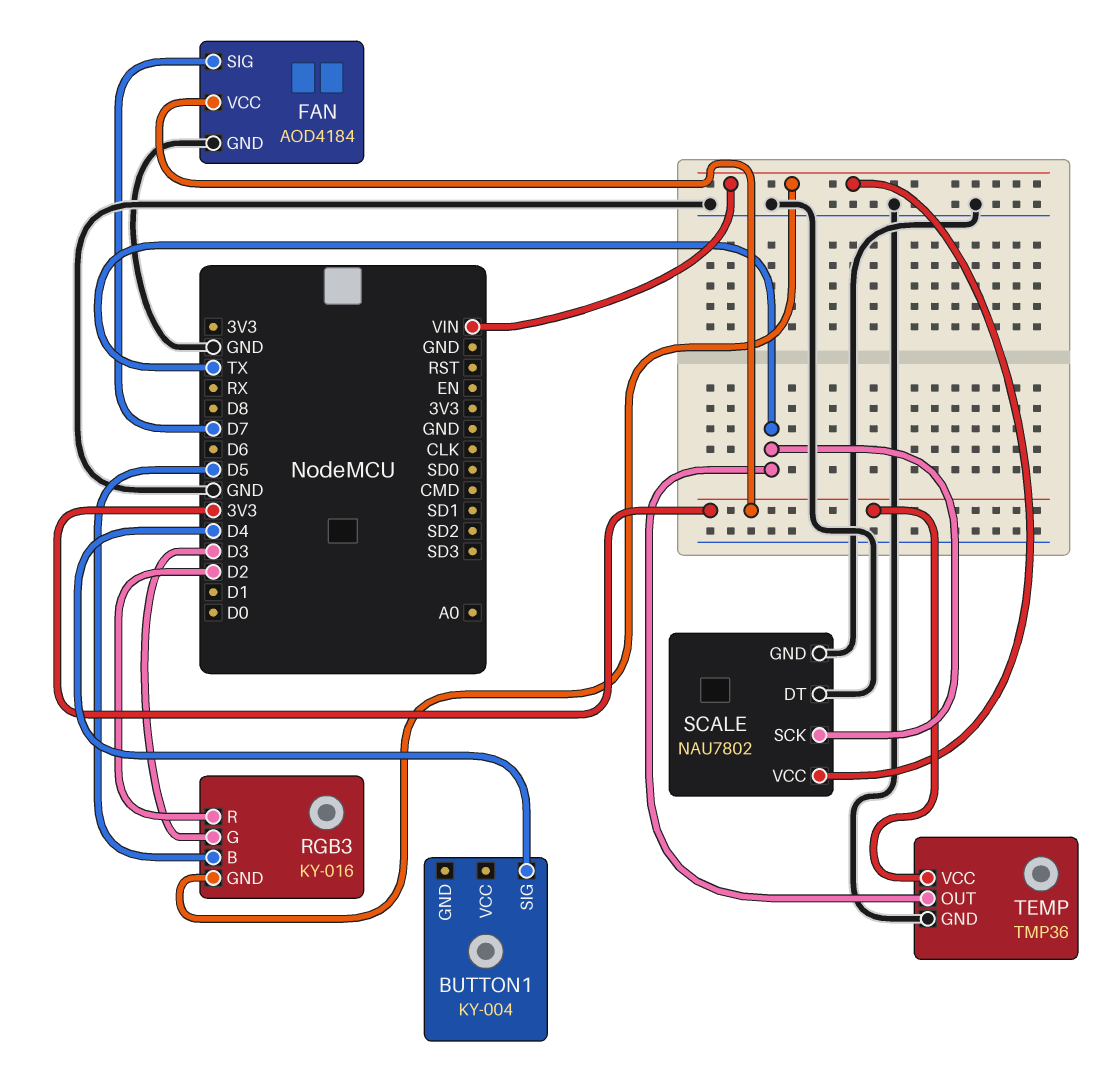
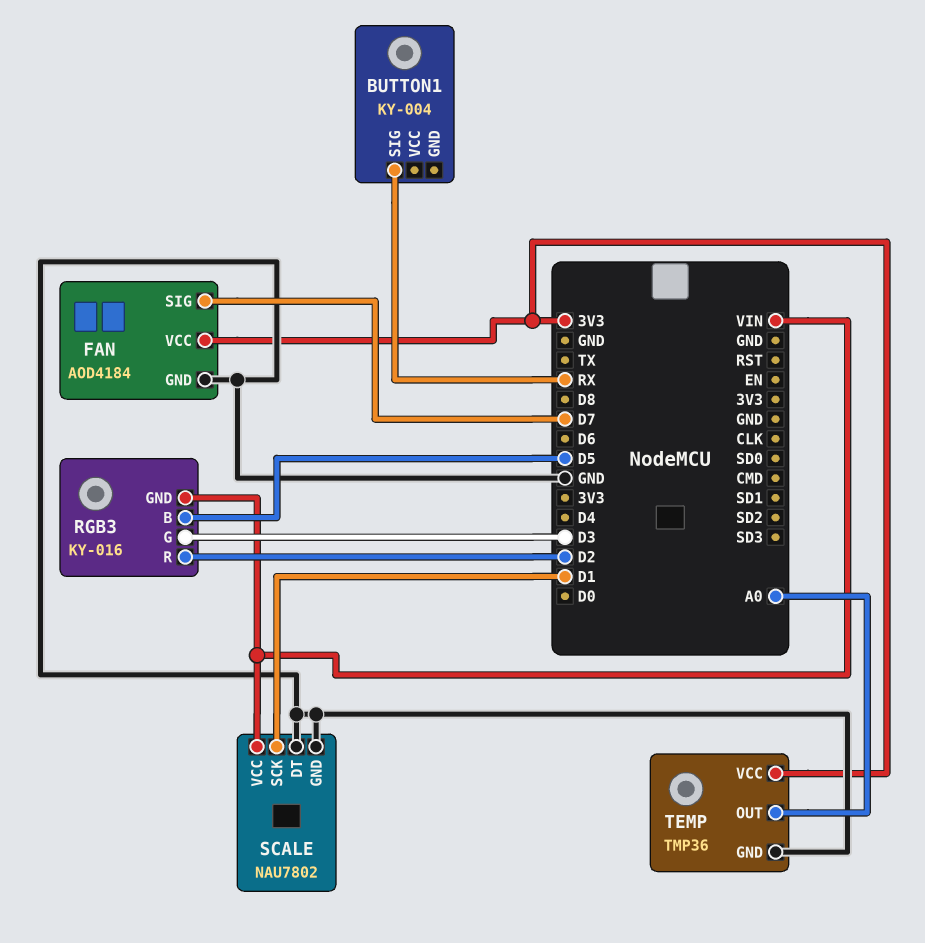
BUTTON1 pin SIG: D4 -> RX
SCALE pin SCK: TX -> D1
TEMP pin OUT: TX -> A0

